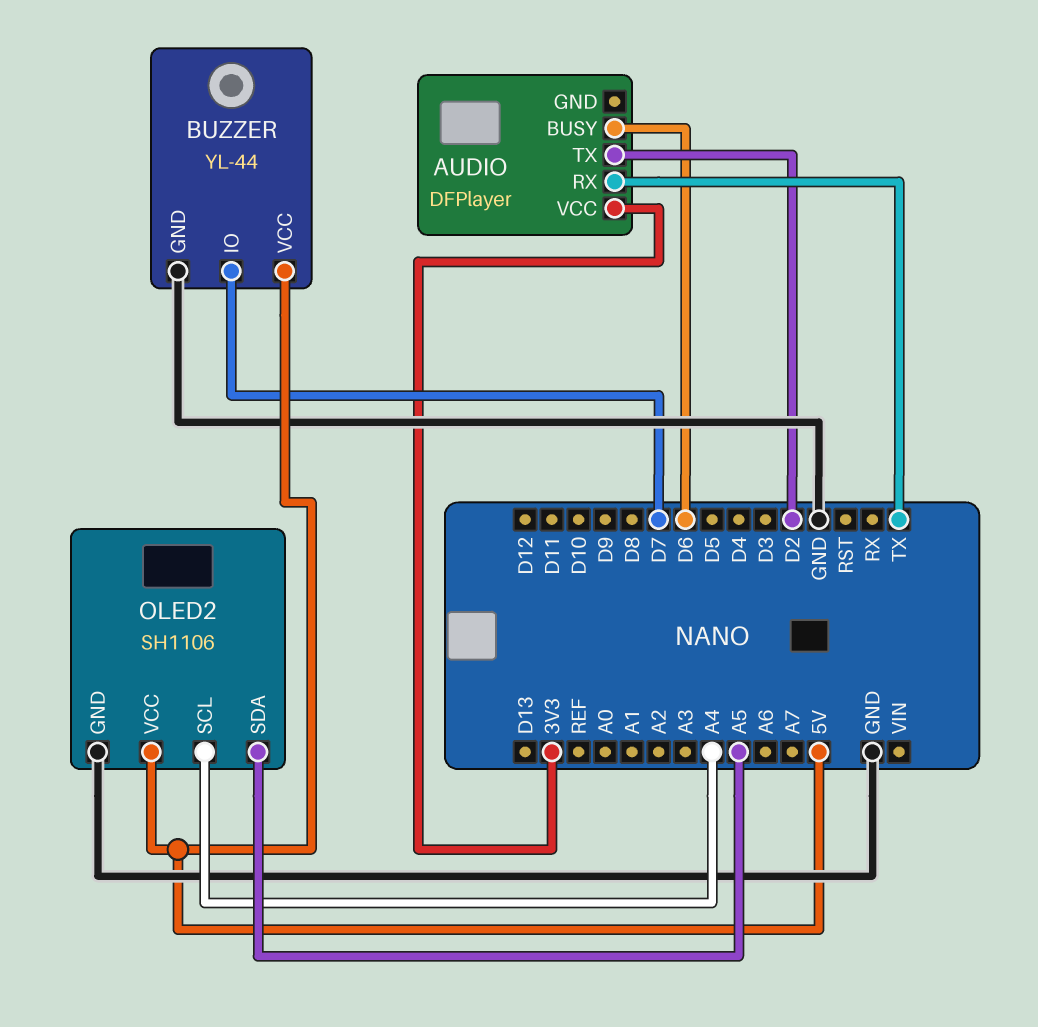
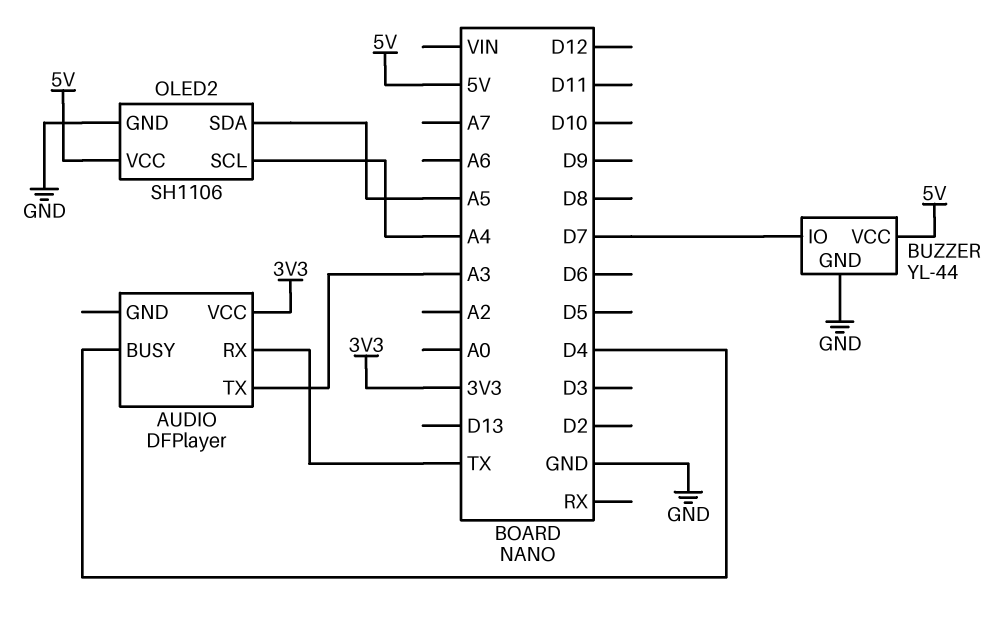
AUDIO pin BUSY: D6 -> D4
AUDIO pin TX: D2 -> A3

